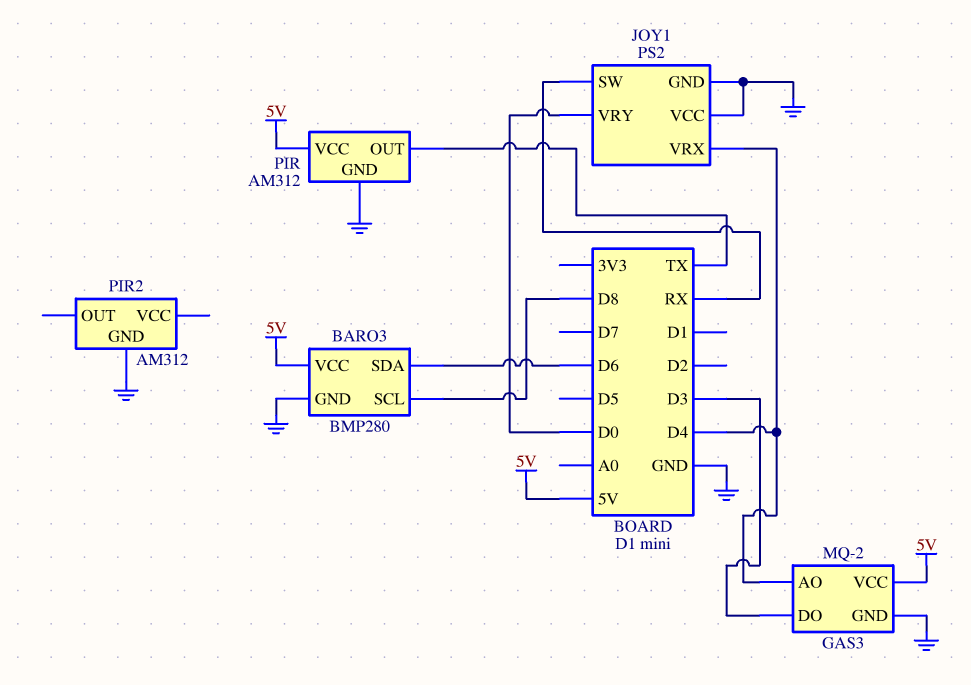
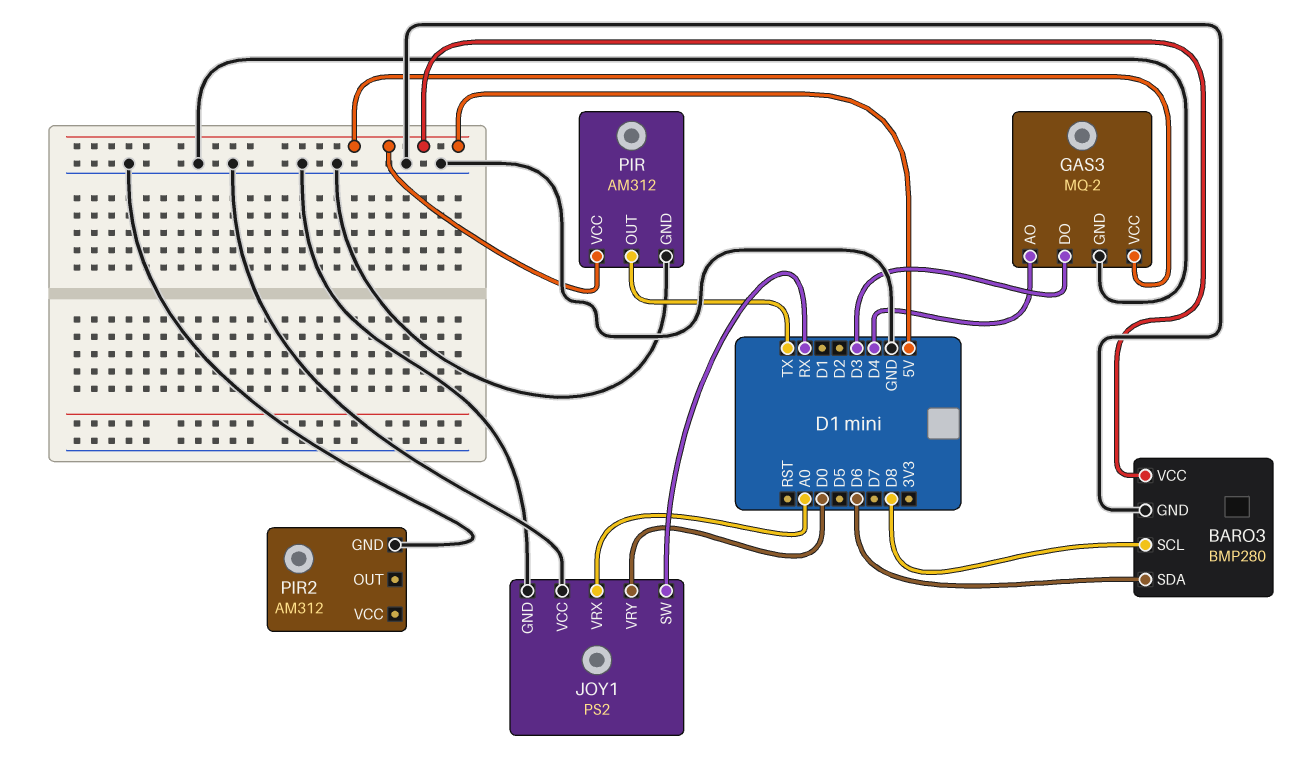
JOY1 pin VRX: D4 -> A0

